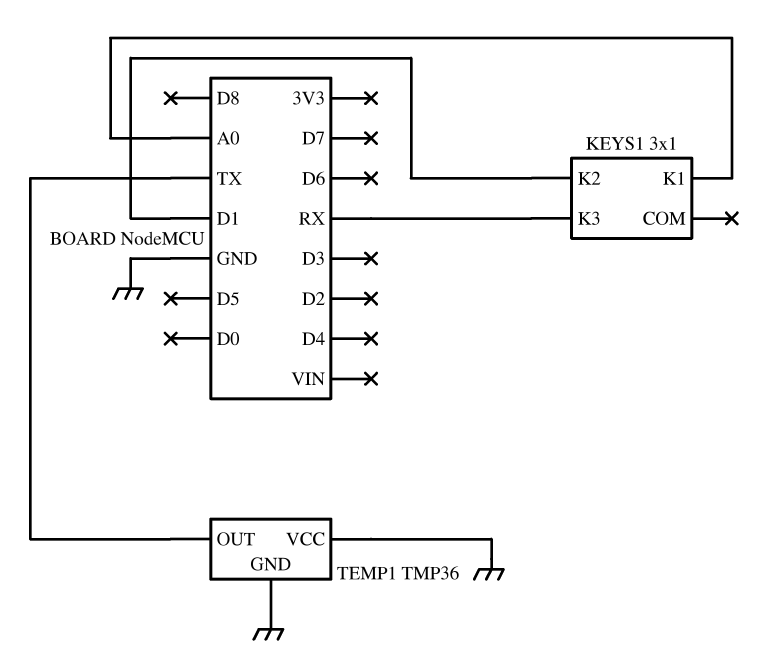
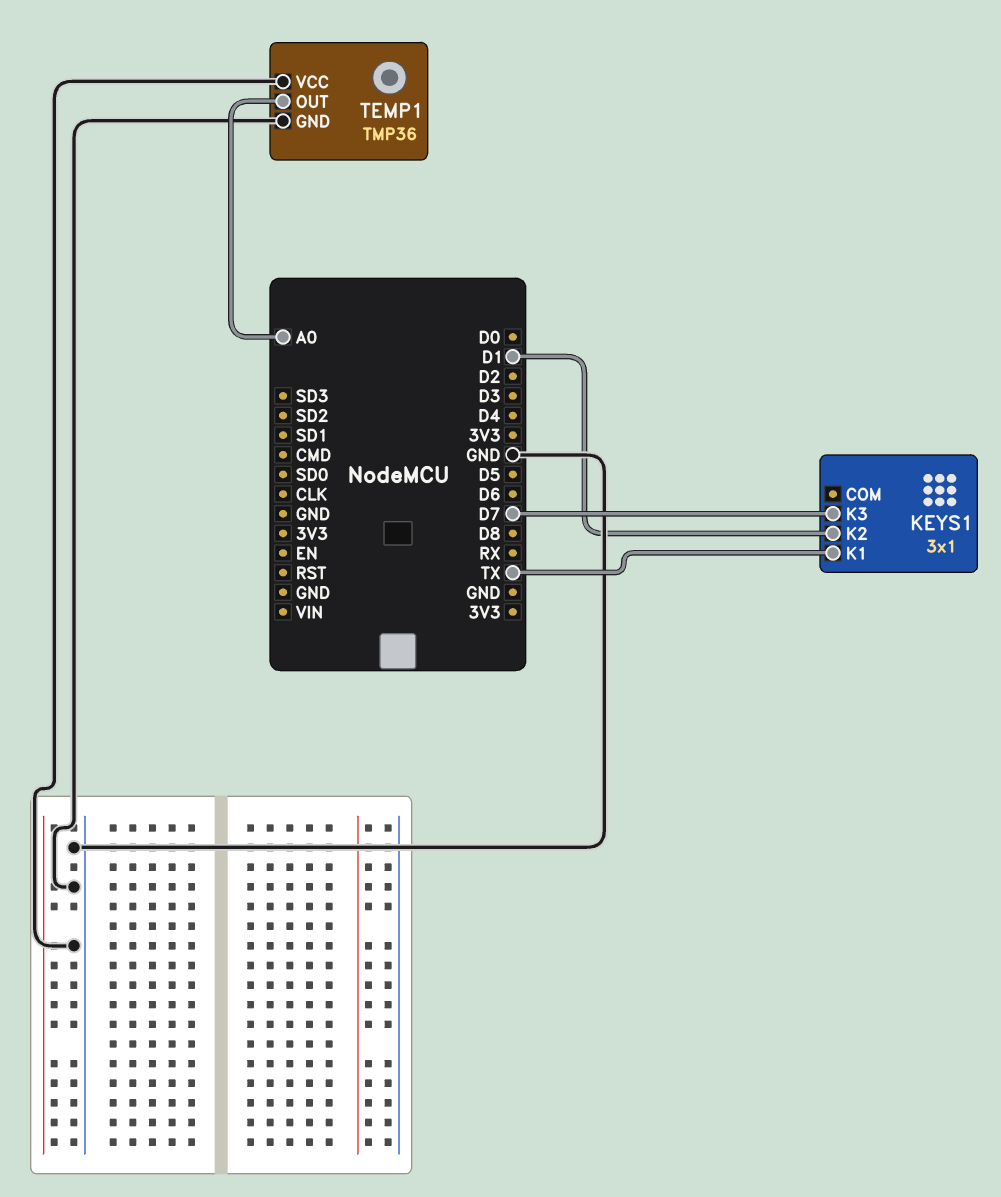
KEYS1 pin K1: A0 -> TX
KEYS1 pin K3: RX -> D7
TEMP1 pin OUT: TX -> A0

